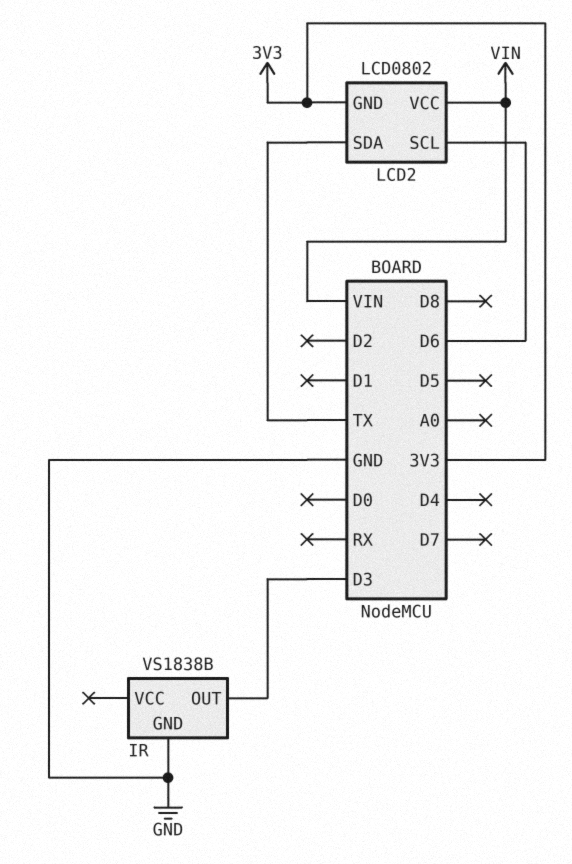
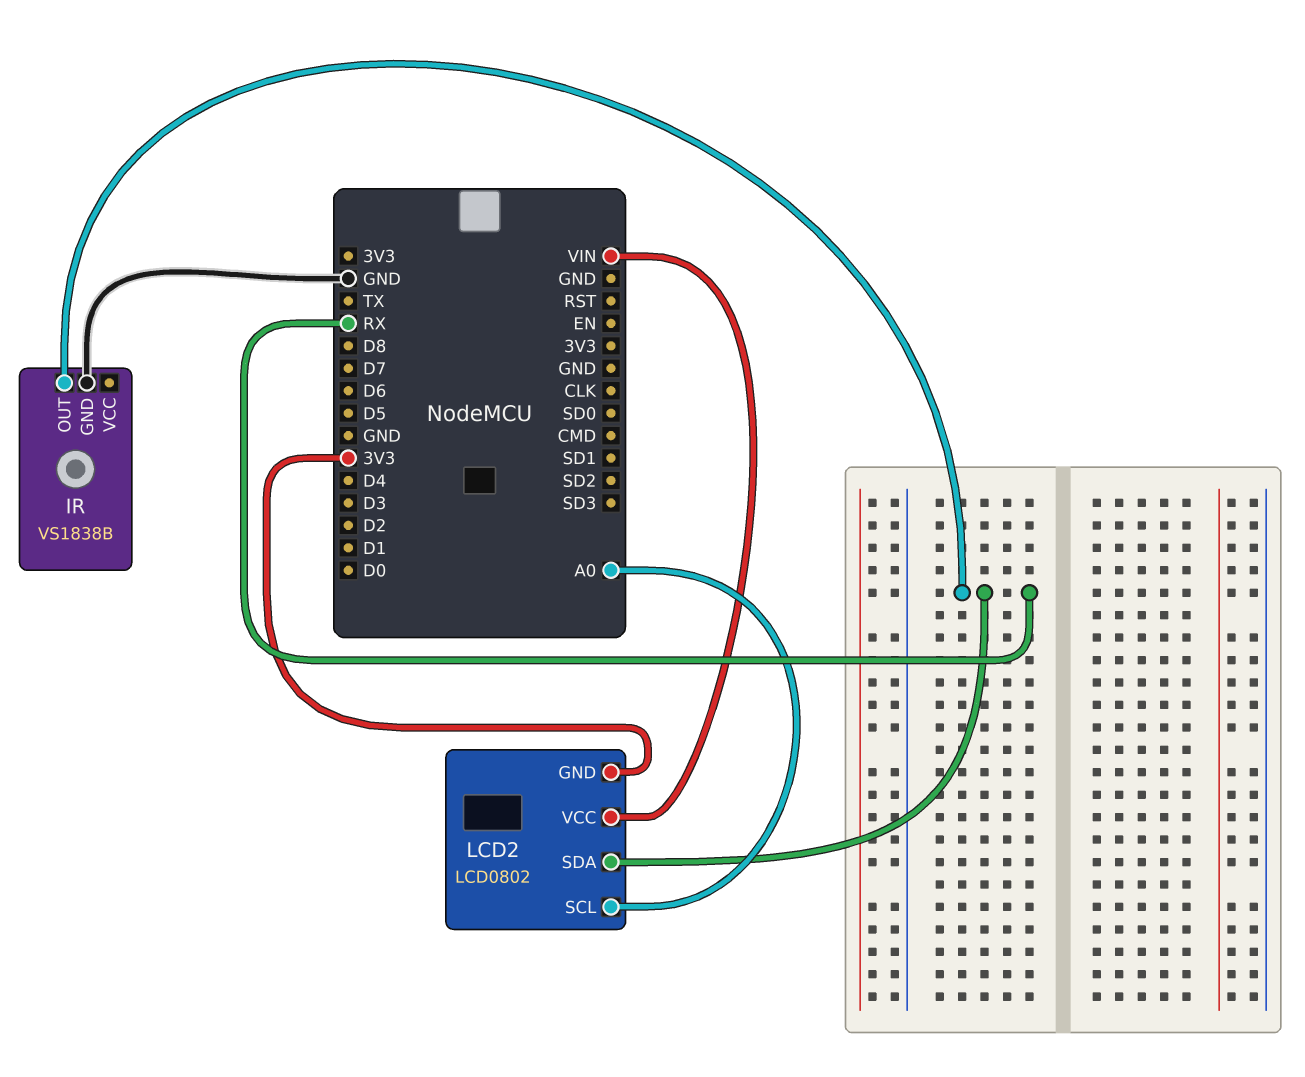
IR pin OUT: D3 -> RX
LCD2 pin SCL: D6 -> A0
LCD2 pin SDA: TX -> RX

